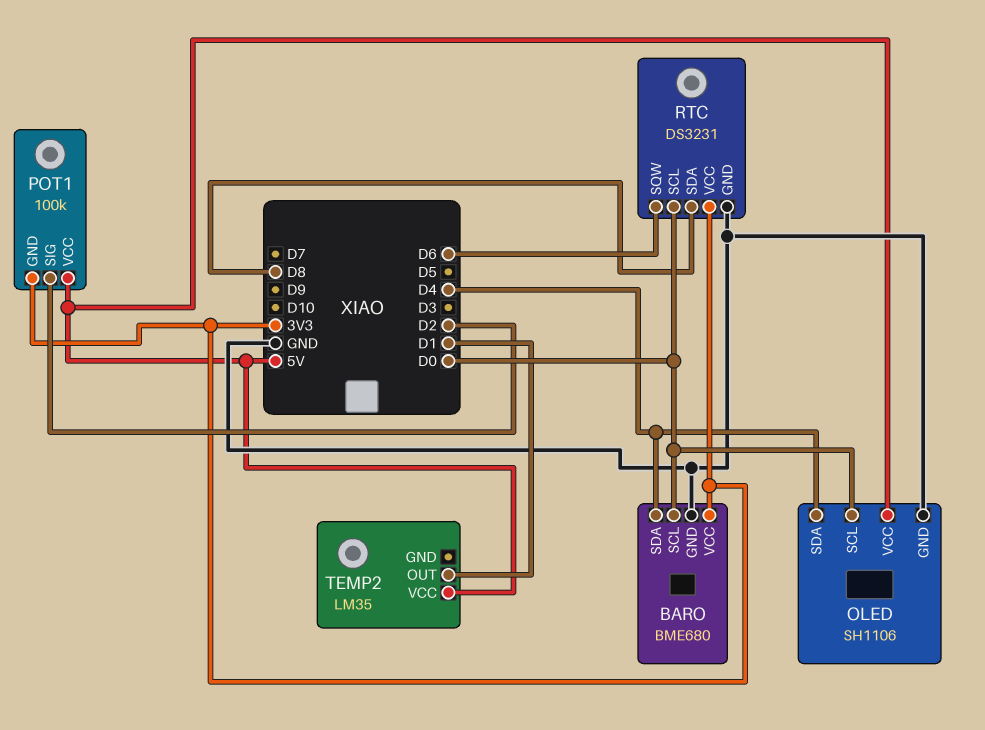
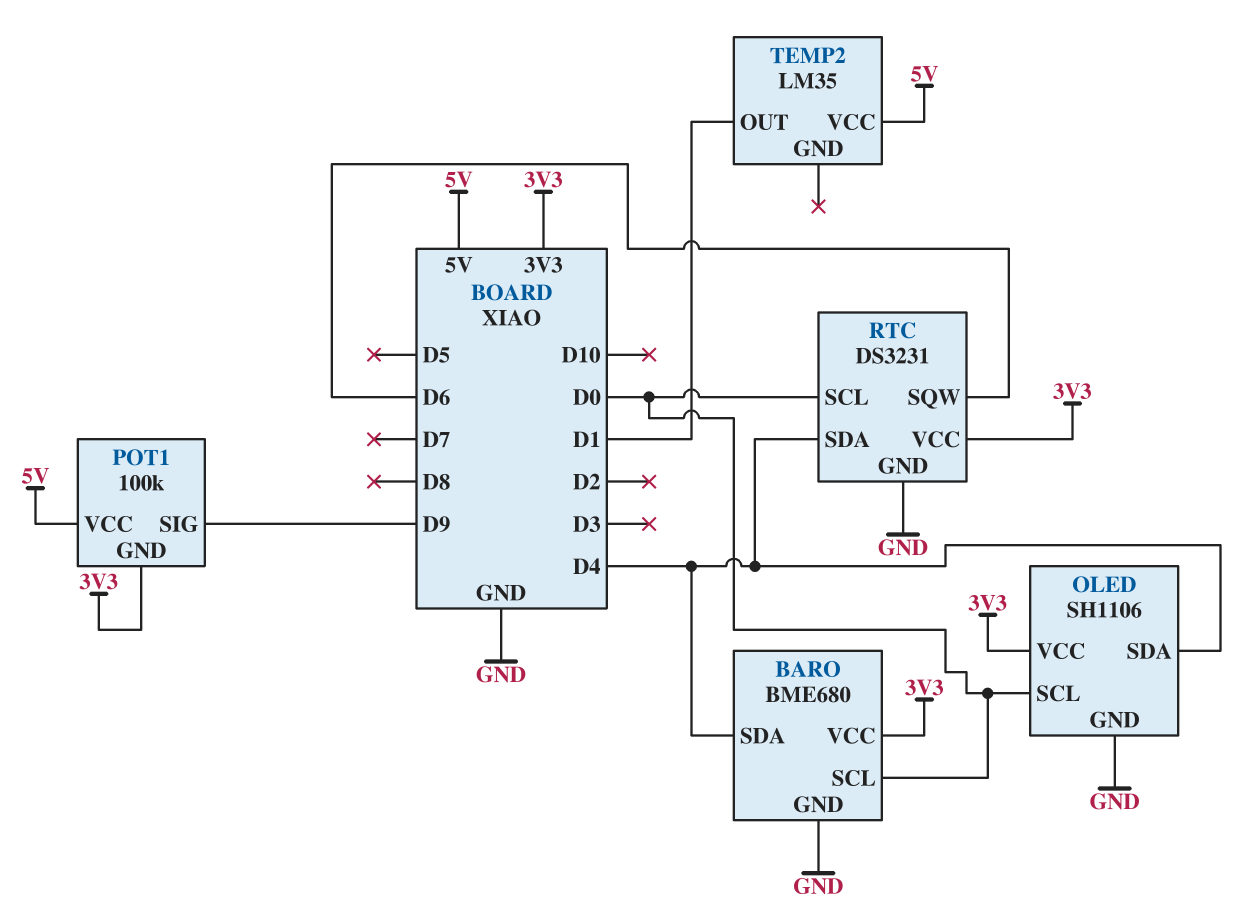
OLED pin VCC: 5V -> 3V3
POT1 pin SIG: D2 -> D9
RTC pin SDA: D8 -> D4

